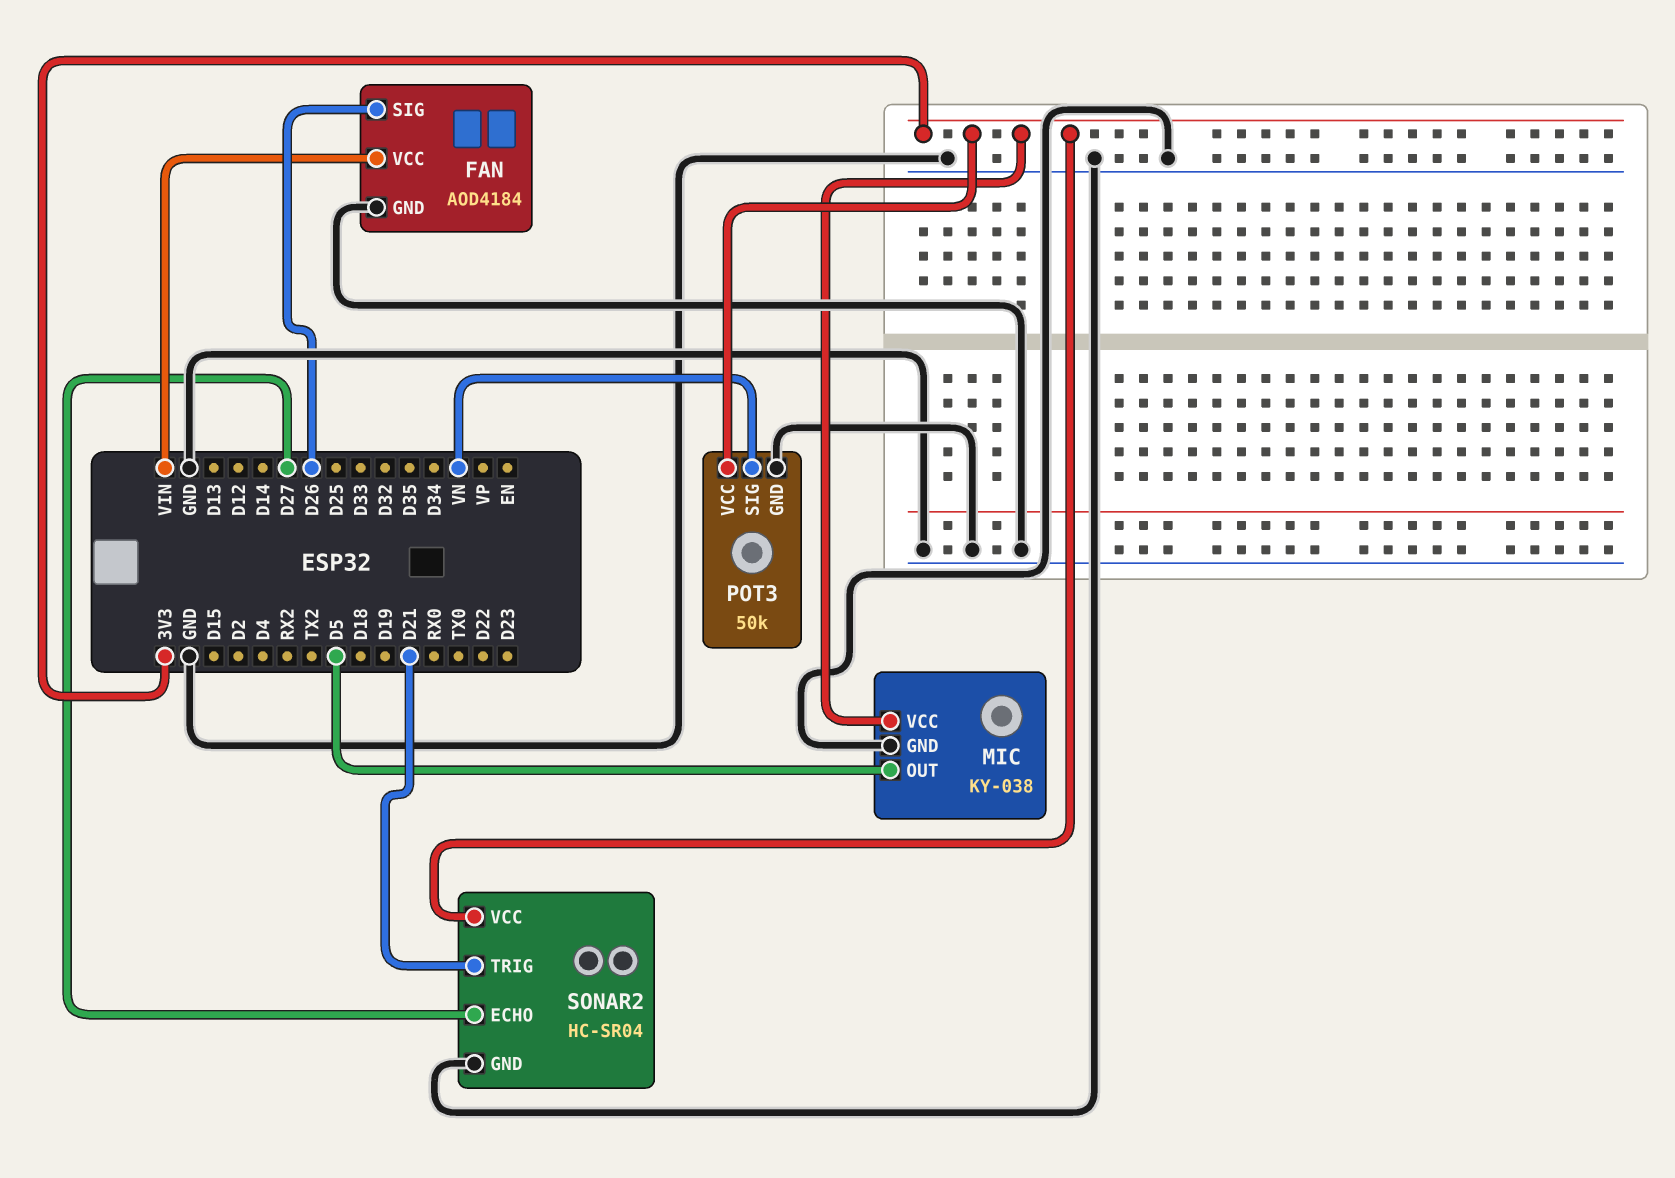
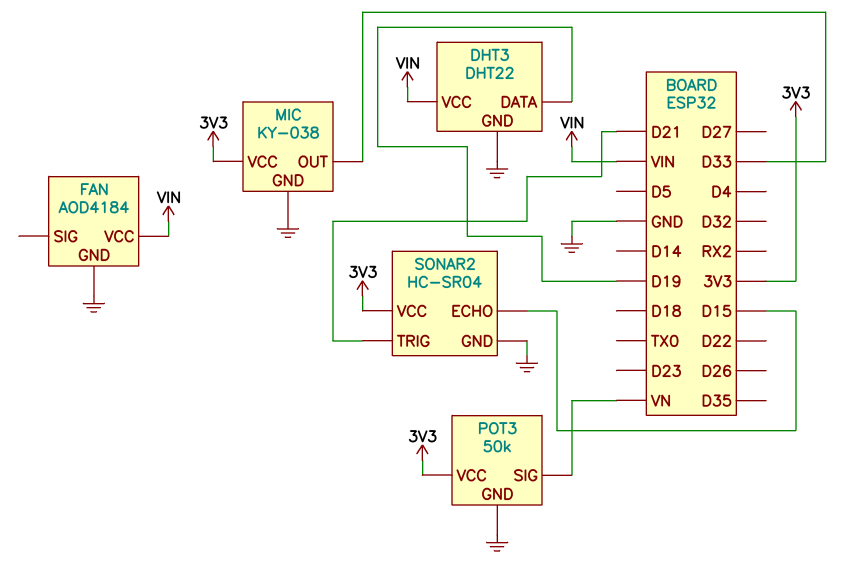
DHT3: none -> DHT22
DHT3 pin DATA: none -> D19
DHT3 pin GND: none -> GND
DHT3 pin VCC: none -> VIN
FAN pin SIG: D26 -> none
MIC pin OUT: D5 -> D33
SONAR2 pin ECHO: D27 -> D15

